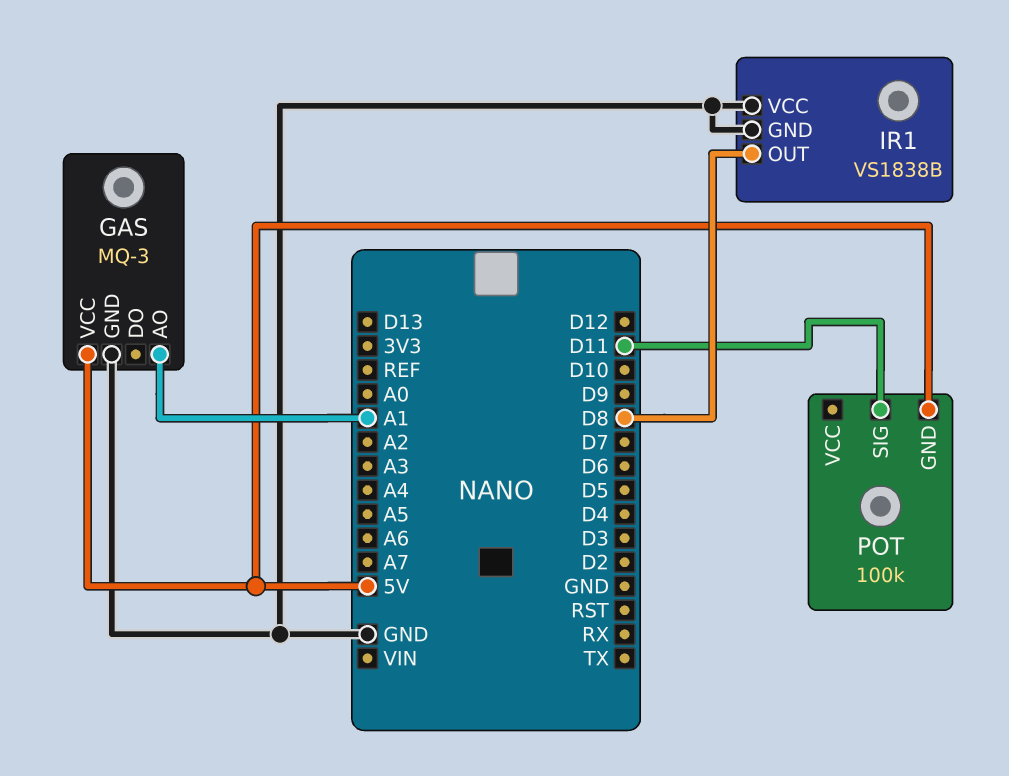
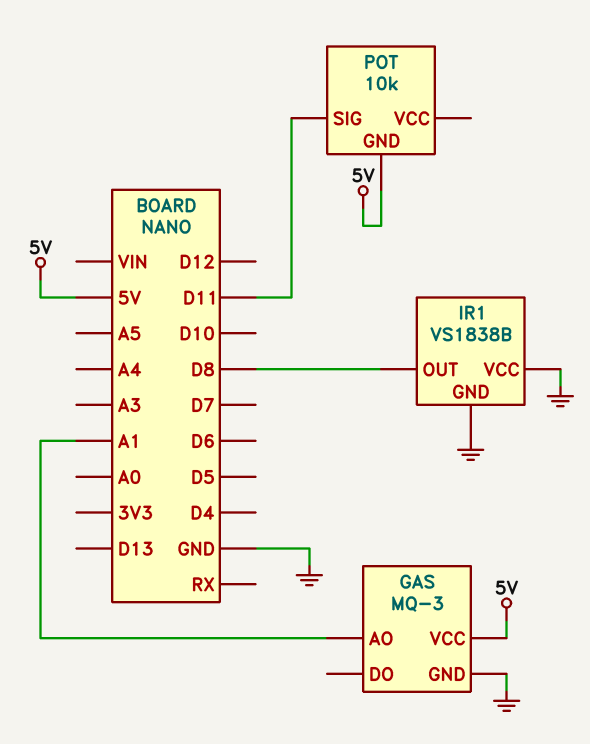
POT: 100k -> 10k

